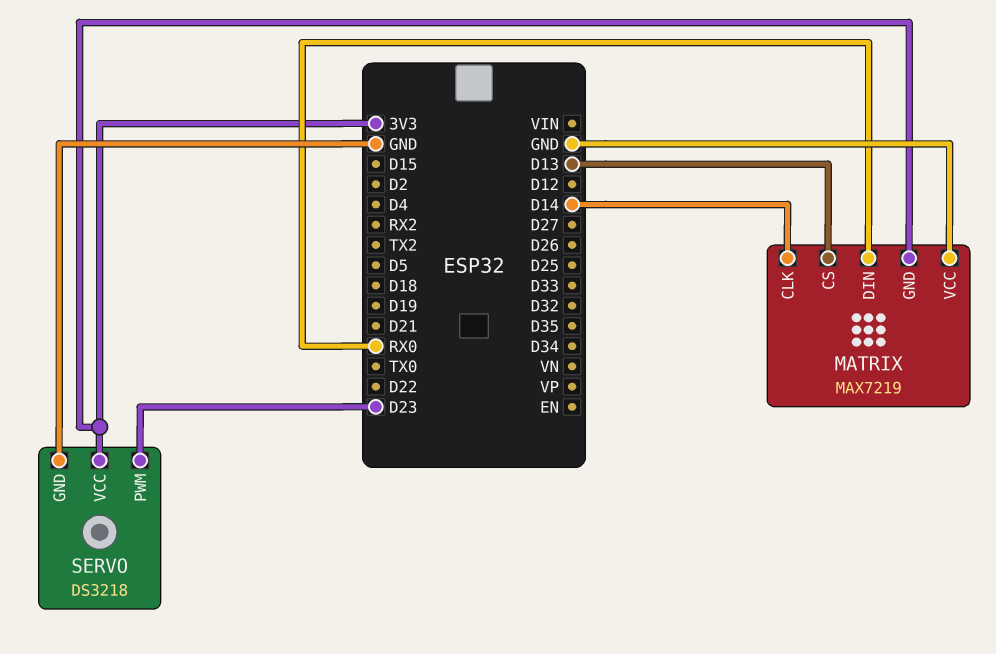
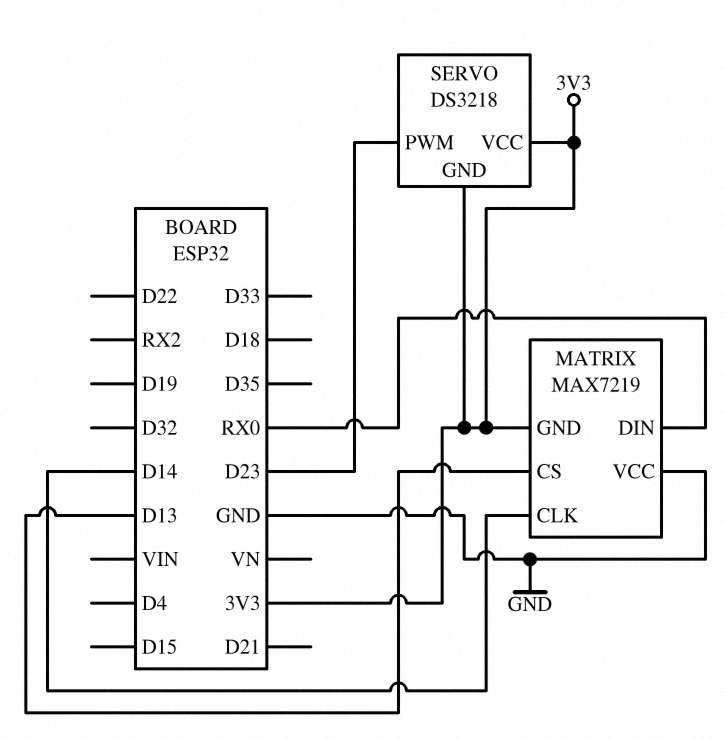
SERVO pin GND: GND -> 3V3

